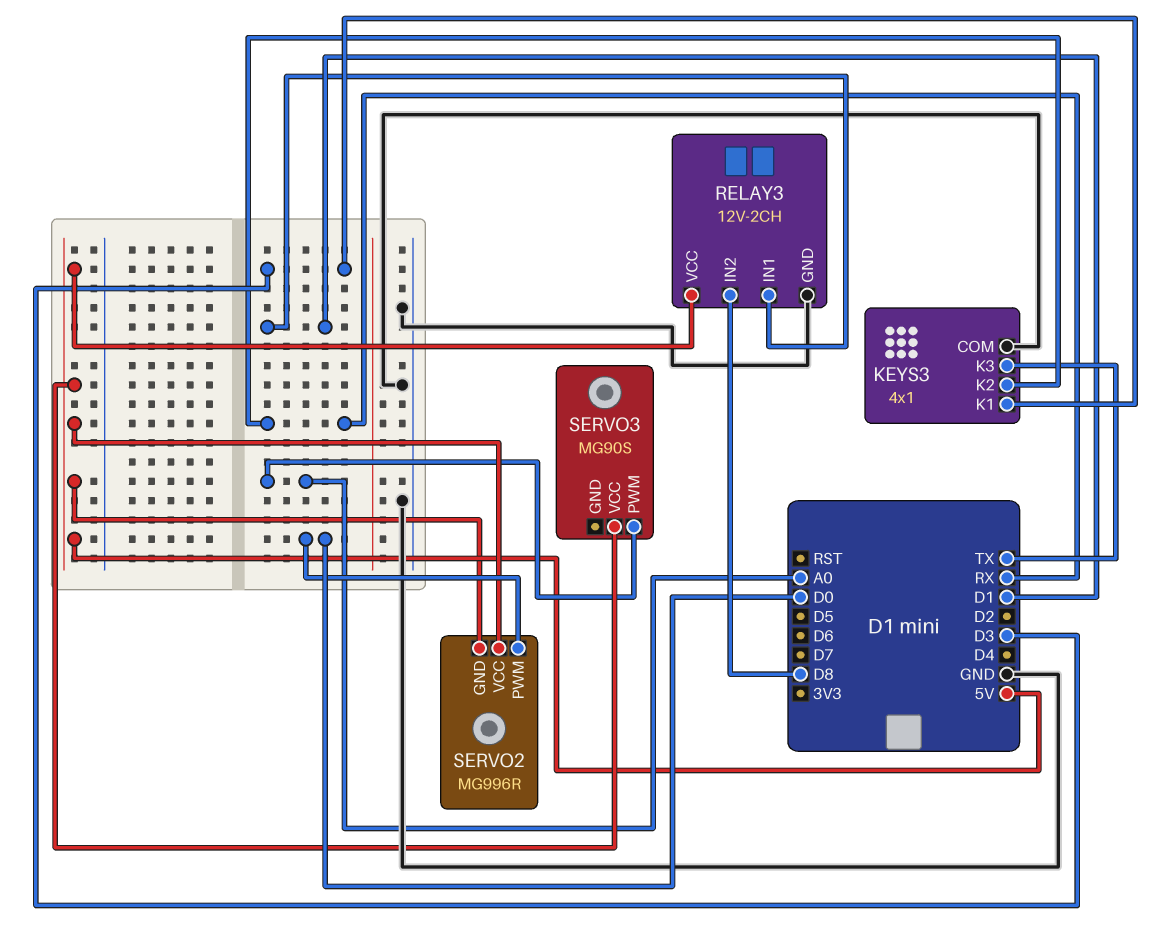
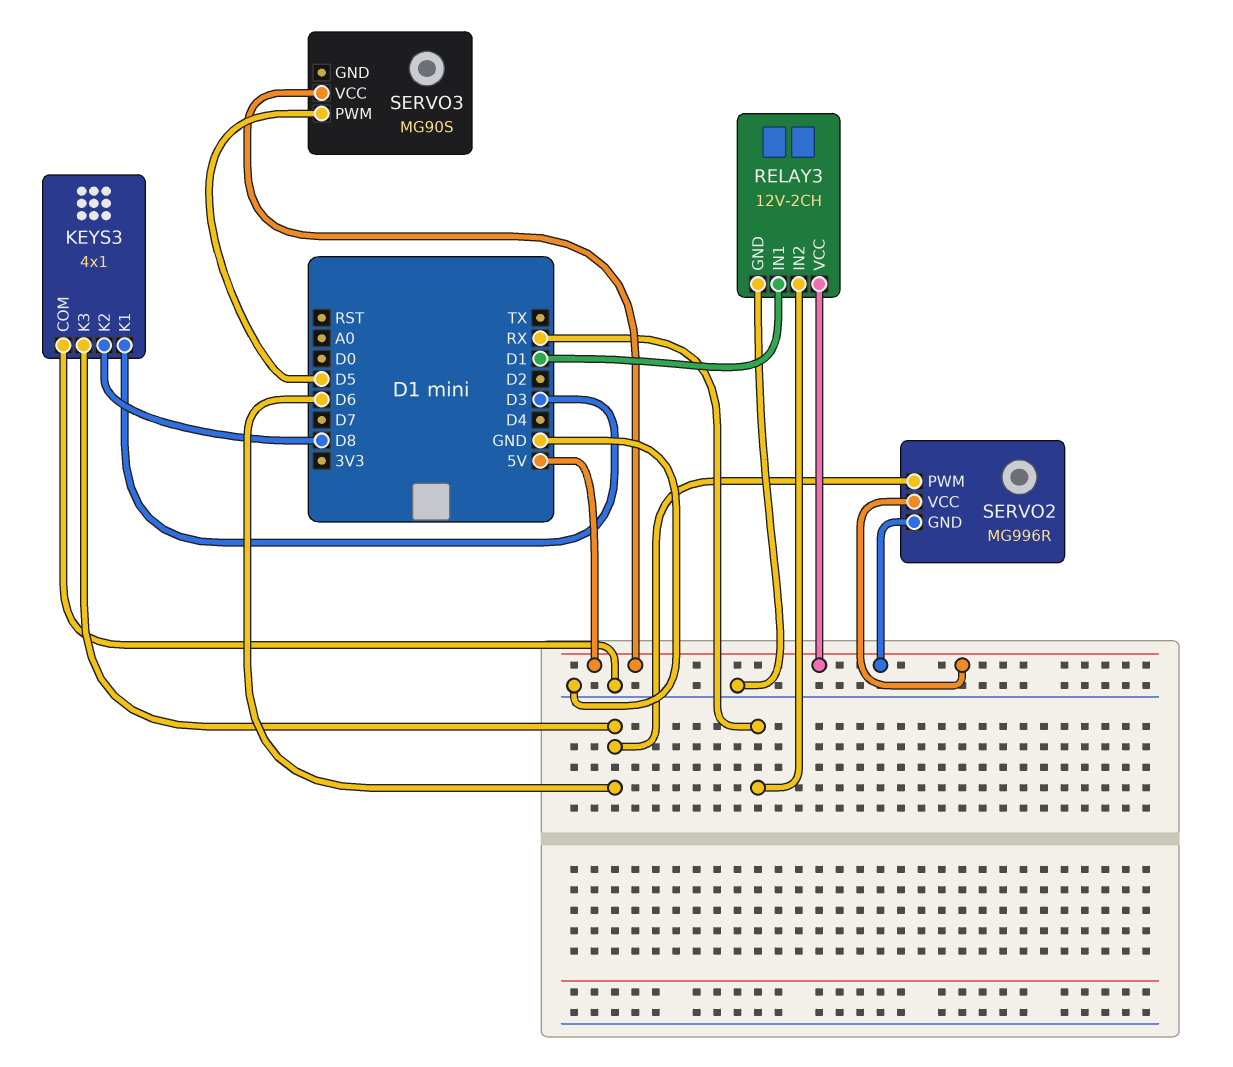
KEYS3 pin K2: RX -> D8
KEYS3 pin K3: TX -> D6
RELAY3 pin IN2: D8 -> RX
SERVO2 pin PWM: D0 -> D6
SERVO3 pin PWM: A0 -> D5

